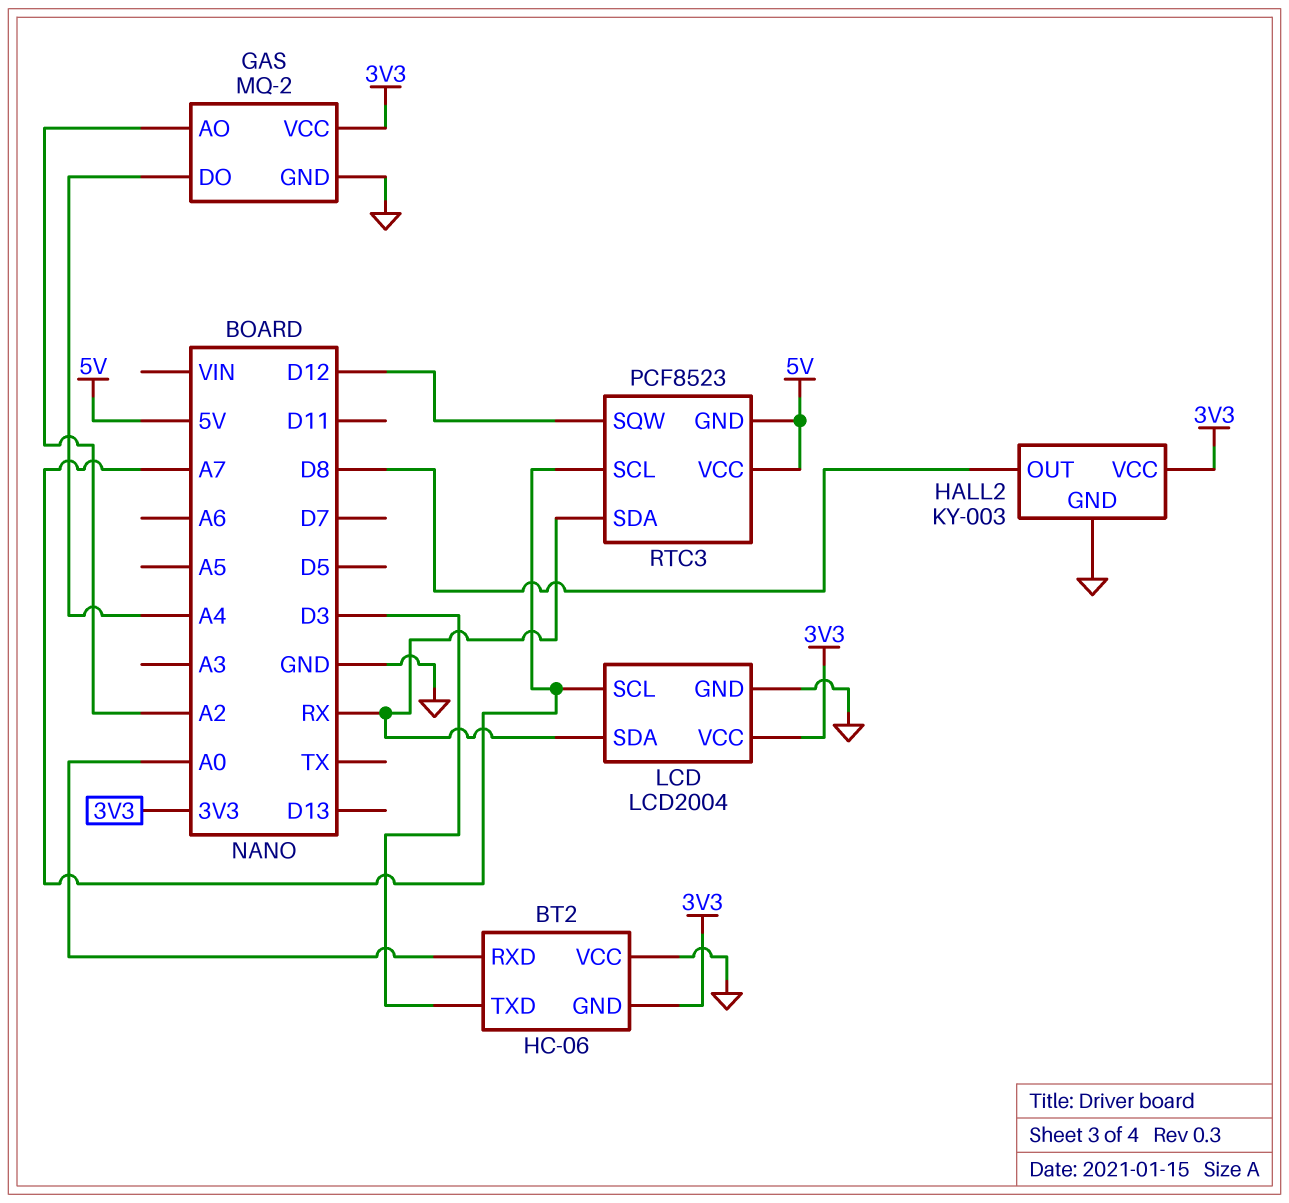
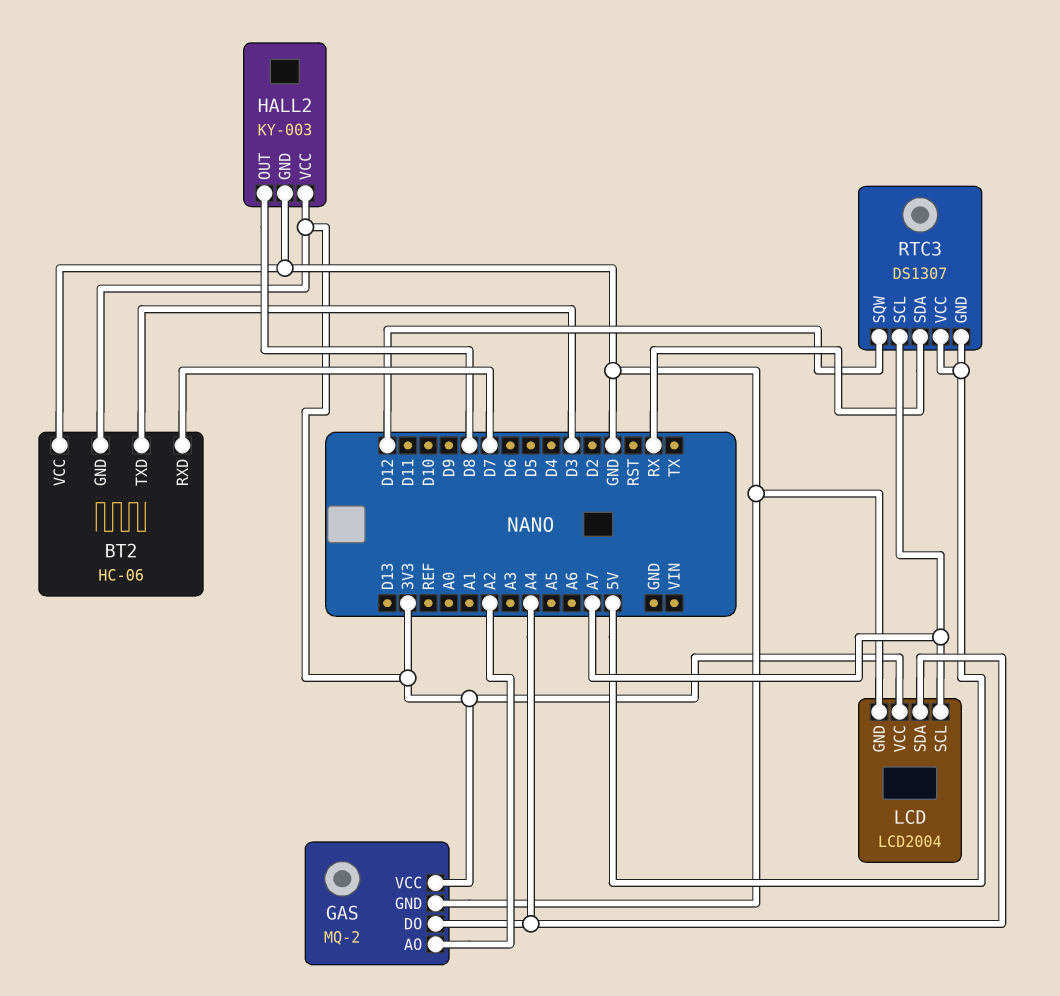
BT2 pin RXD: A0 -> D7
LCD pin SDA: RX -> A4
RTC3: PCF8523 -> DS1307

